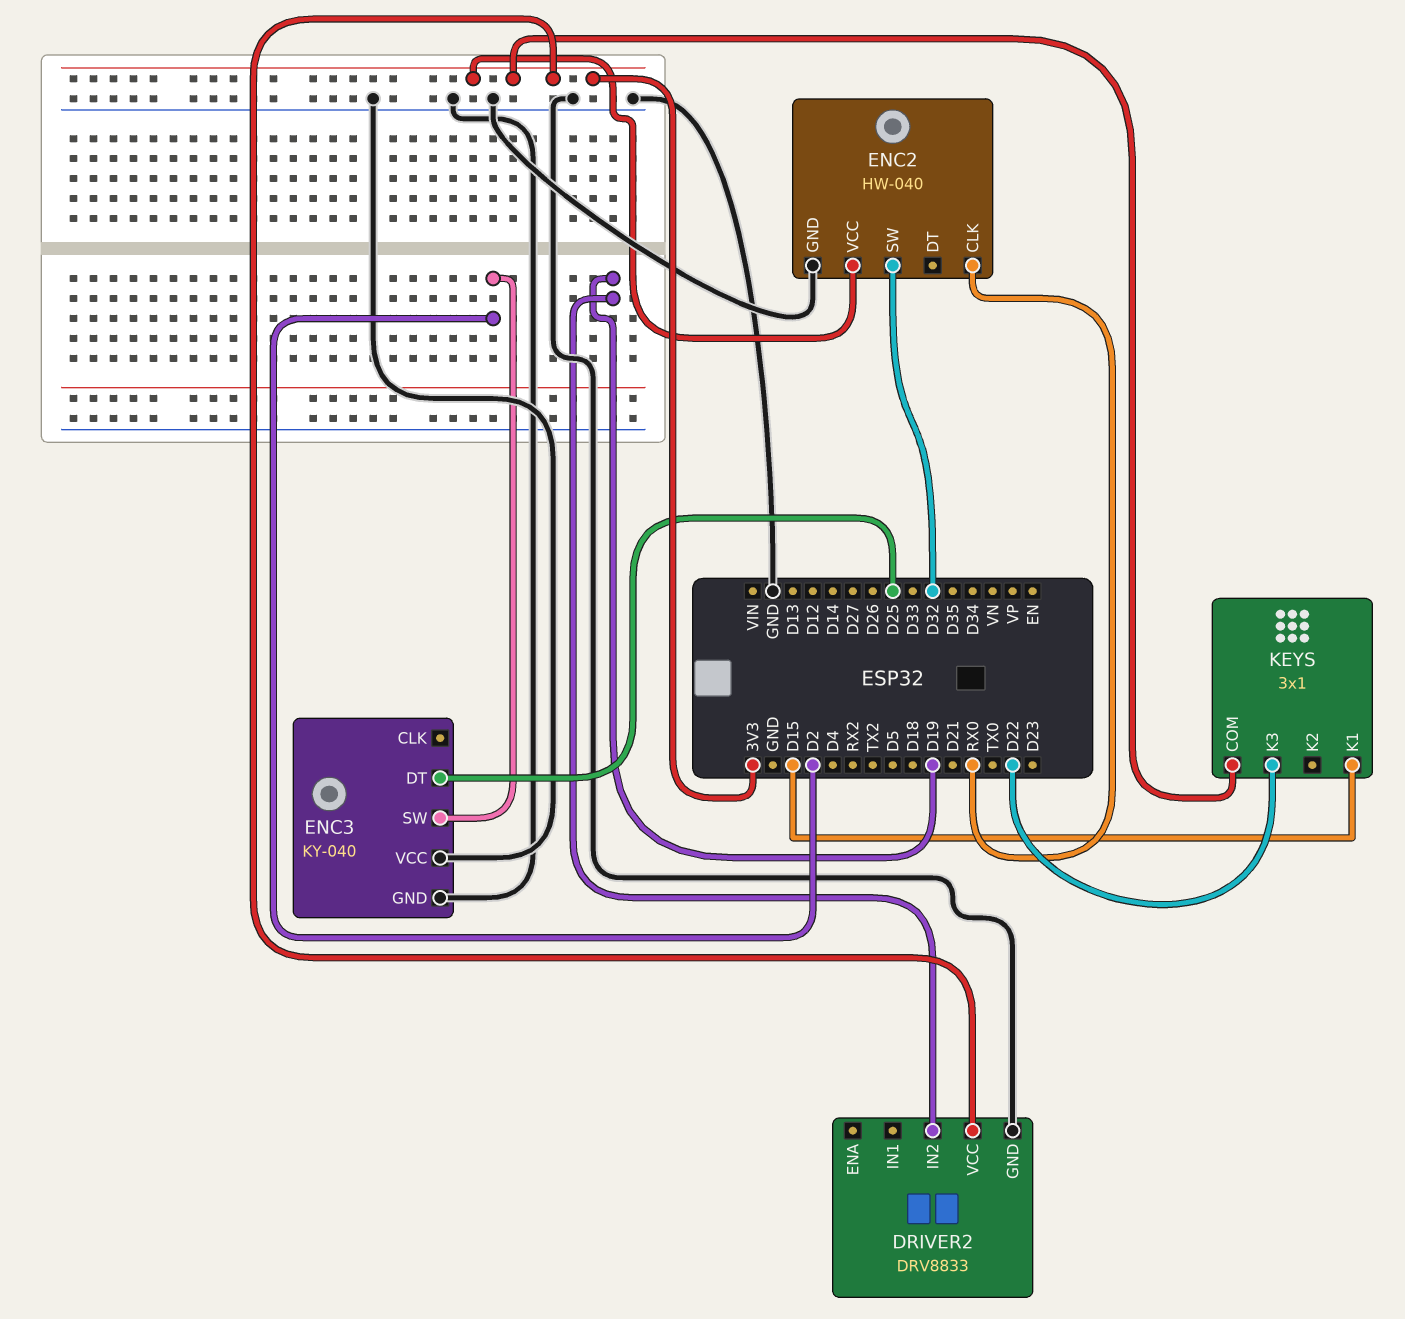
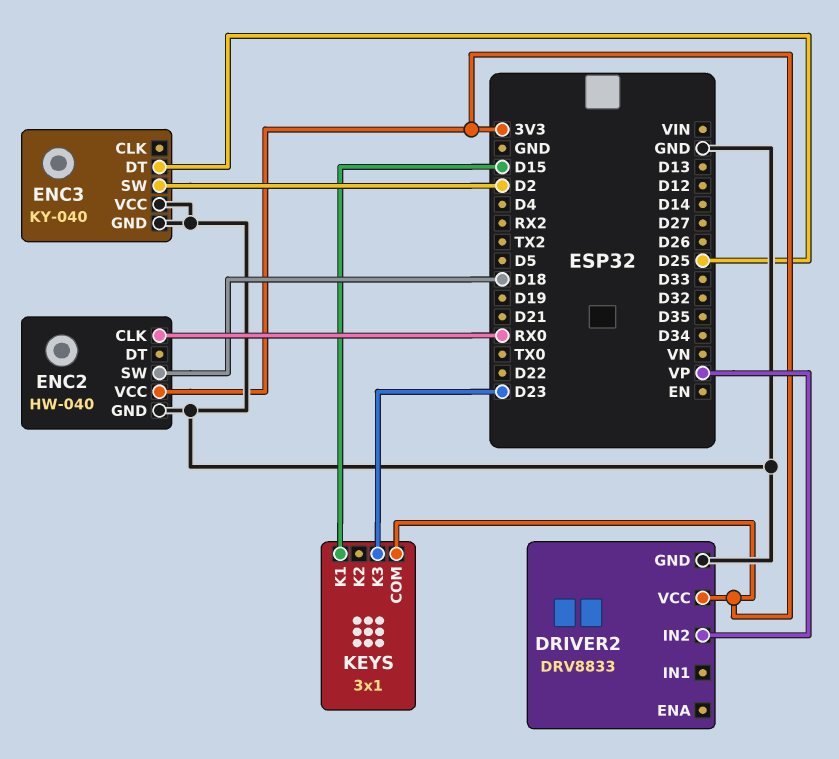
DRIVER2 pin IN2: D19 -> VP
ENC2 pin SW: D32 -> D18
KEYS pin K3: D22 -> D23

